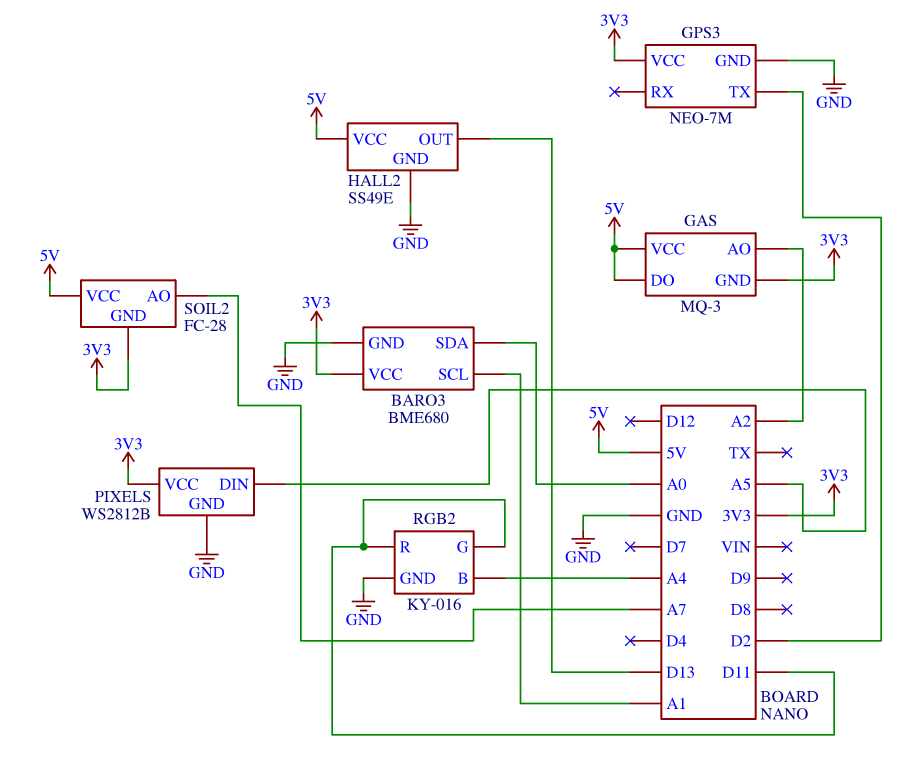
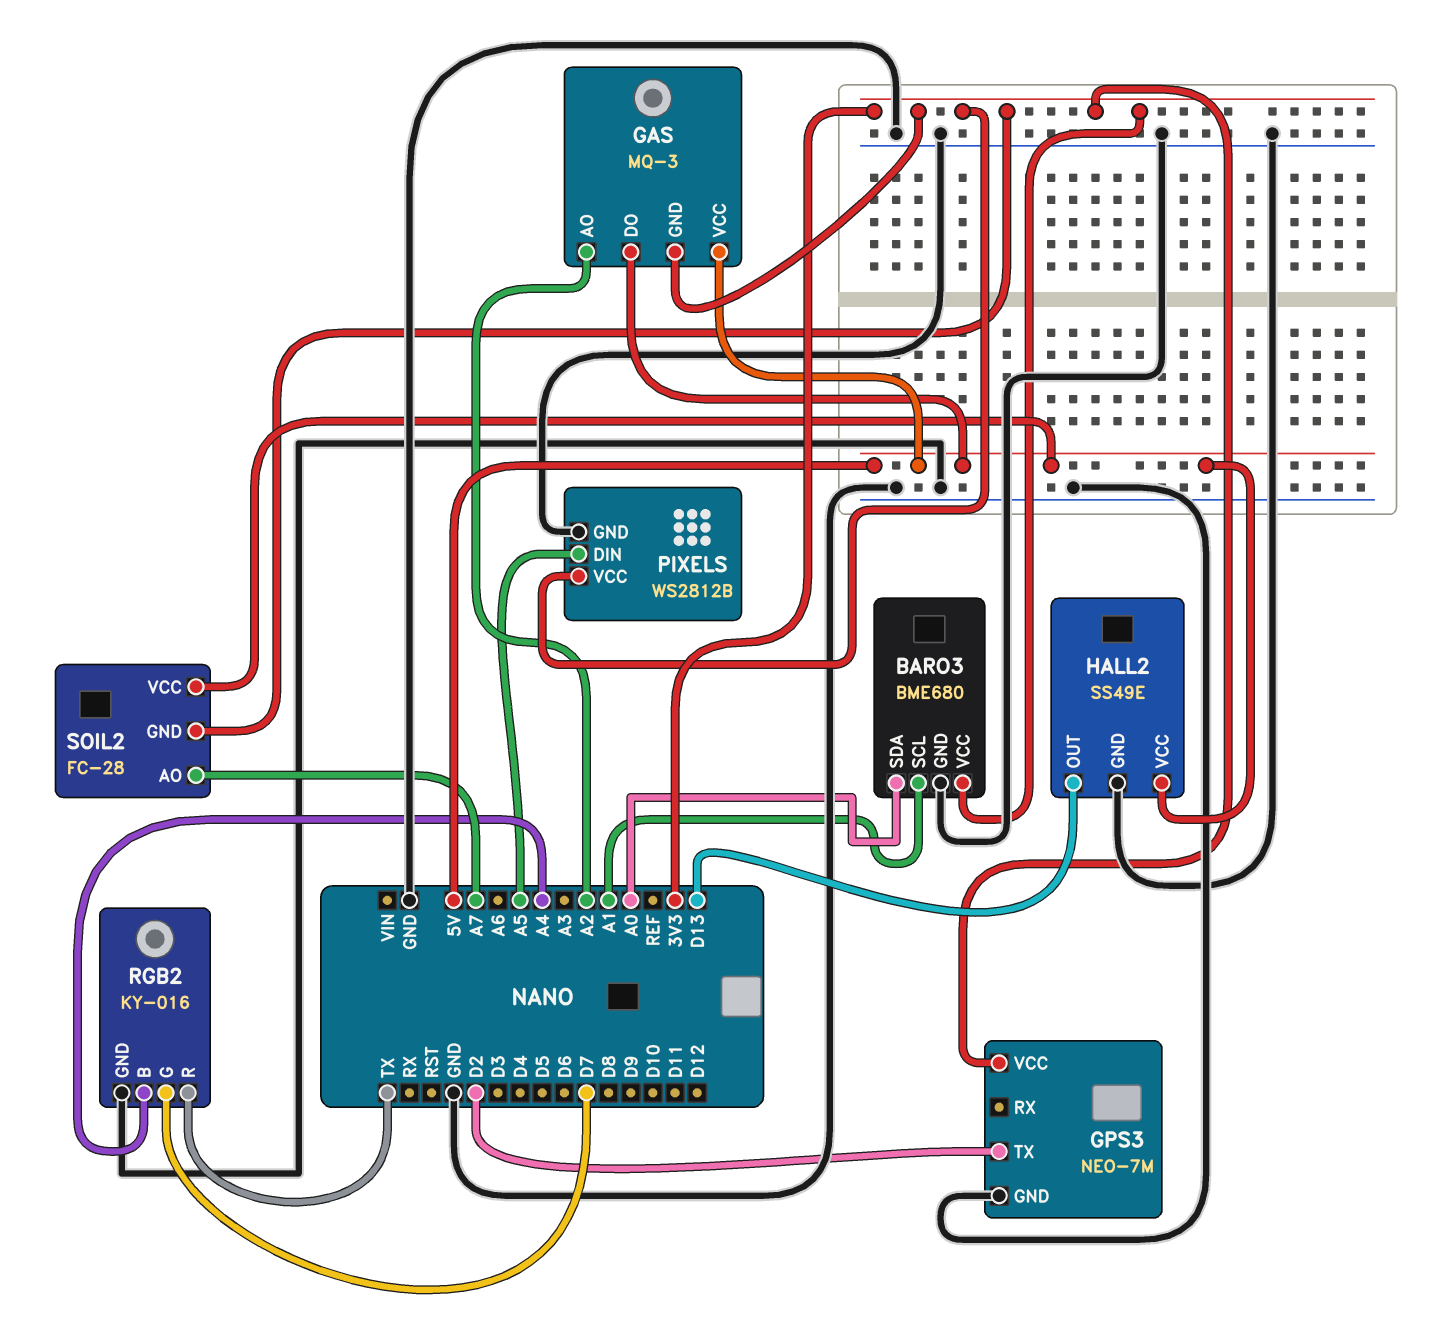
RGB2 pin G: D11 -> D7
RGB2 pin R: D11 -> TX

